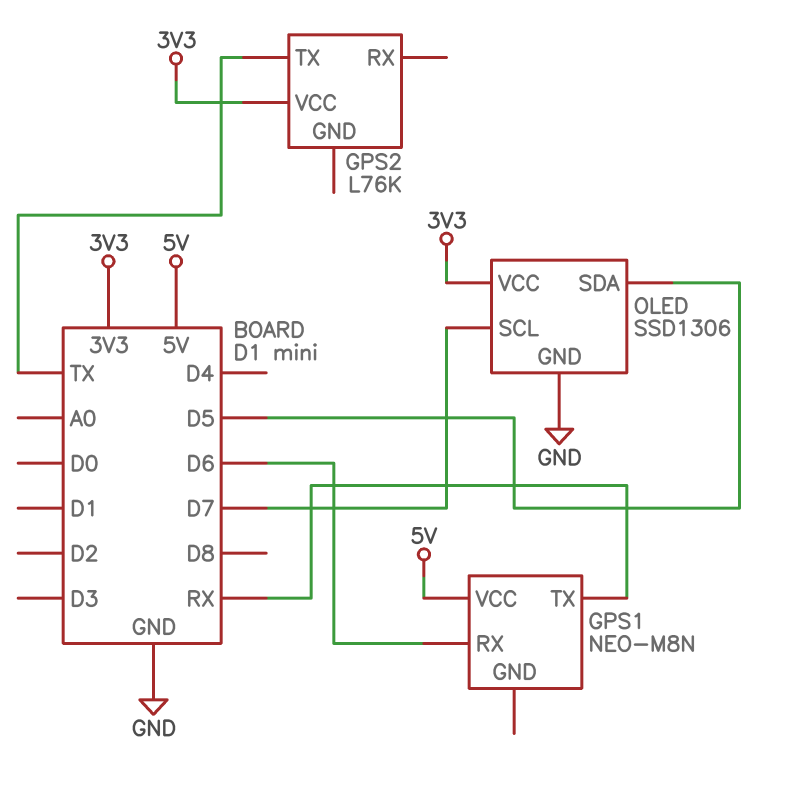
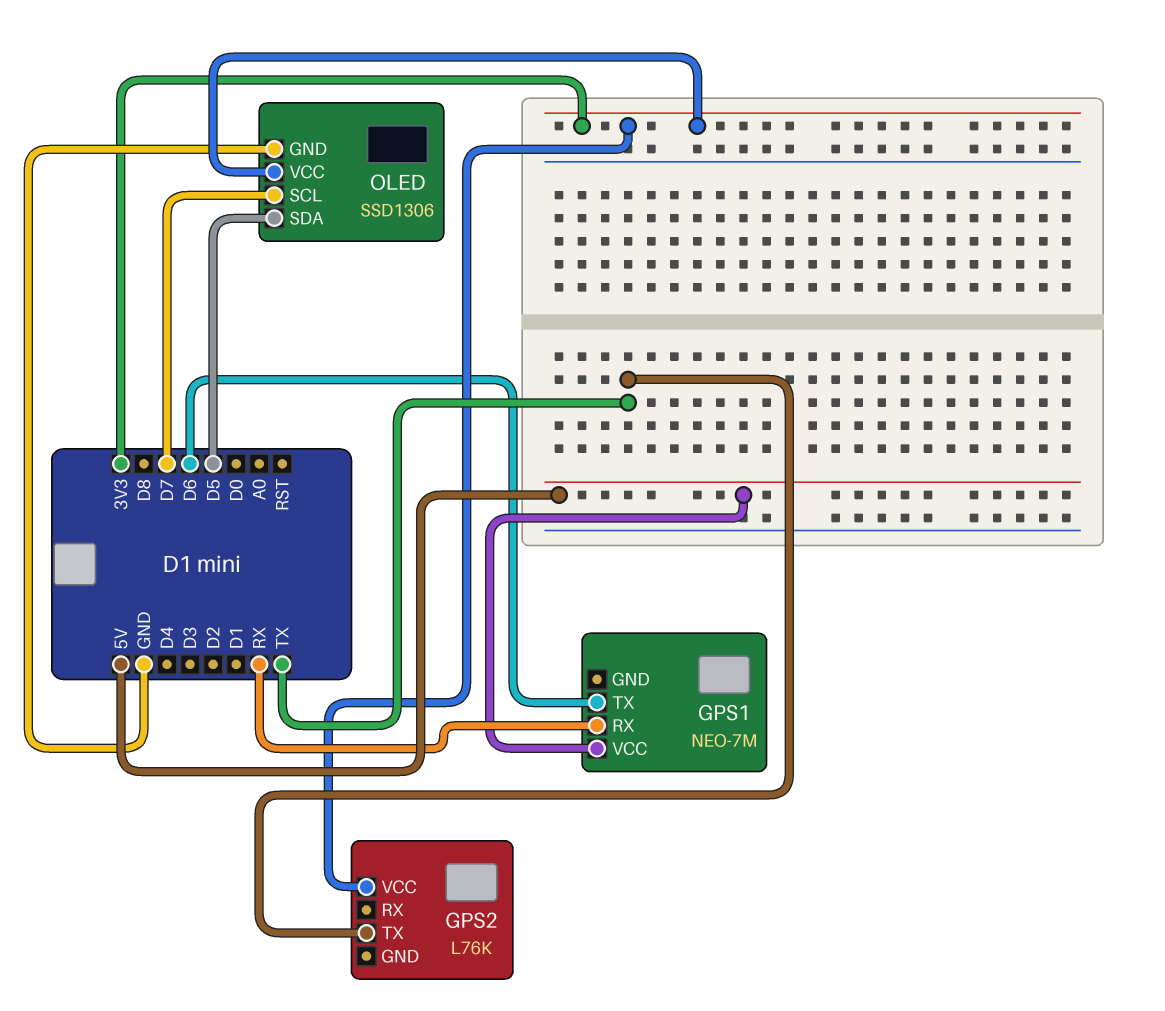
GPS1: NEO-M8N -> NEO-7M
GPS1 pin RX: D6 -> RX
GPS1 pin TX: RX -> D6

